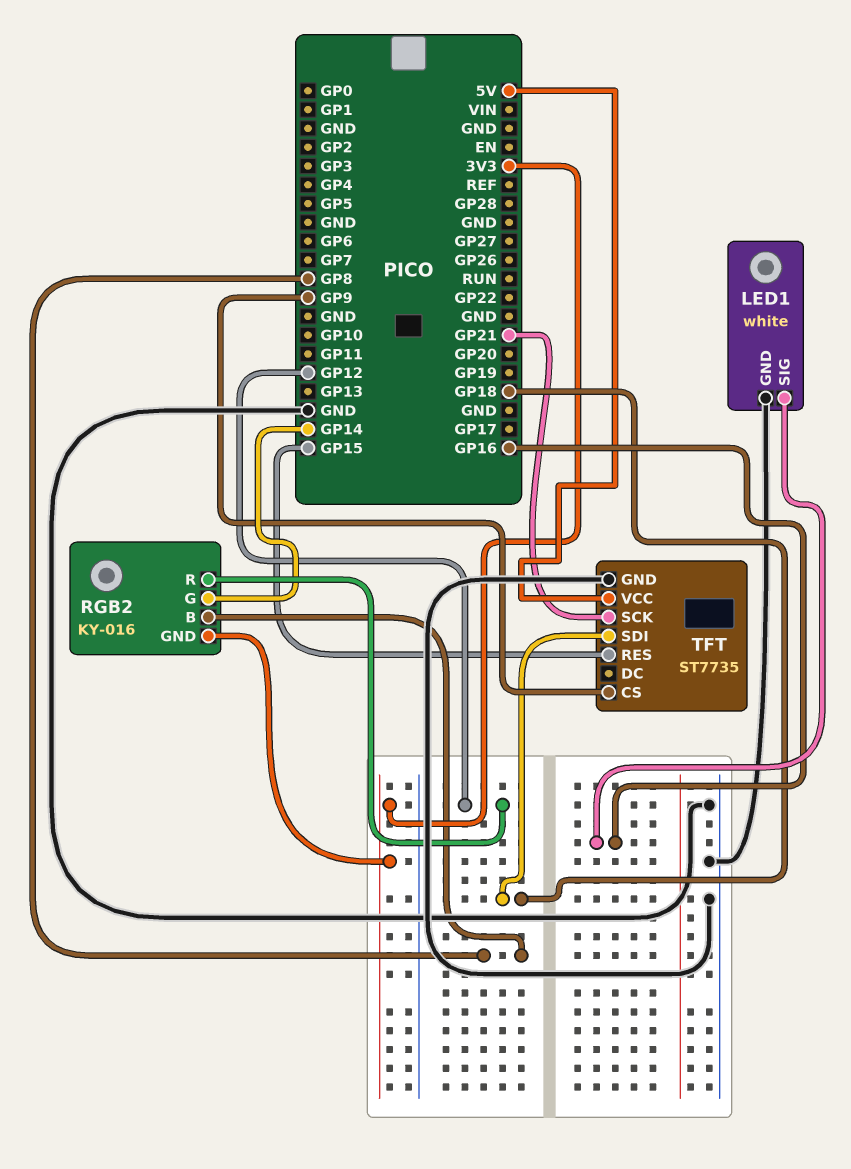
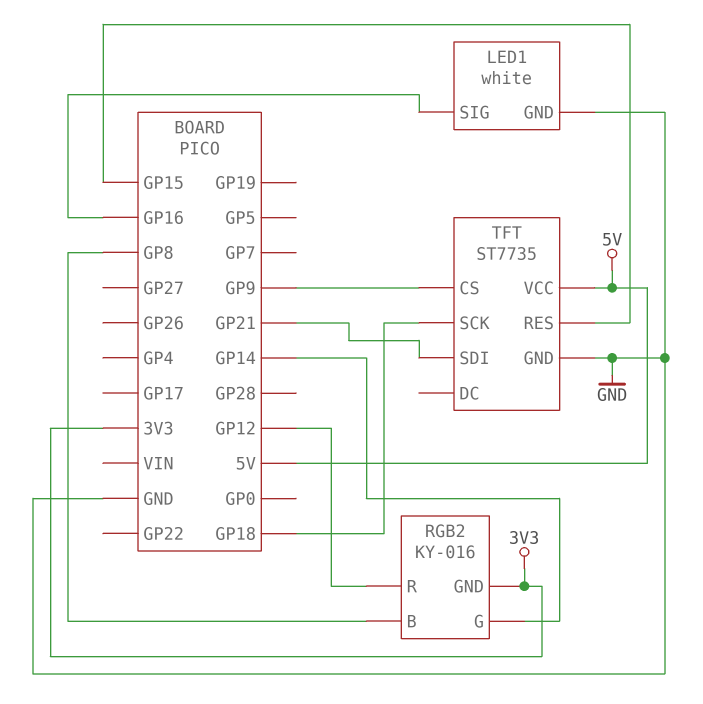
TFT pin SCK: GP21 -> GP18
TFT pin SDI: GP18 -> GP21

